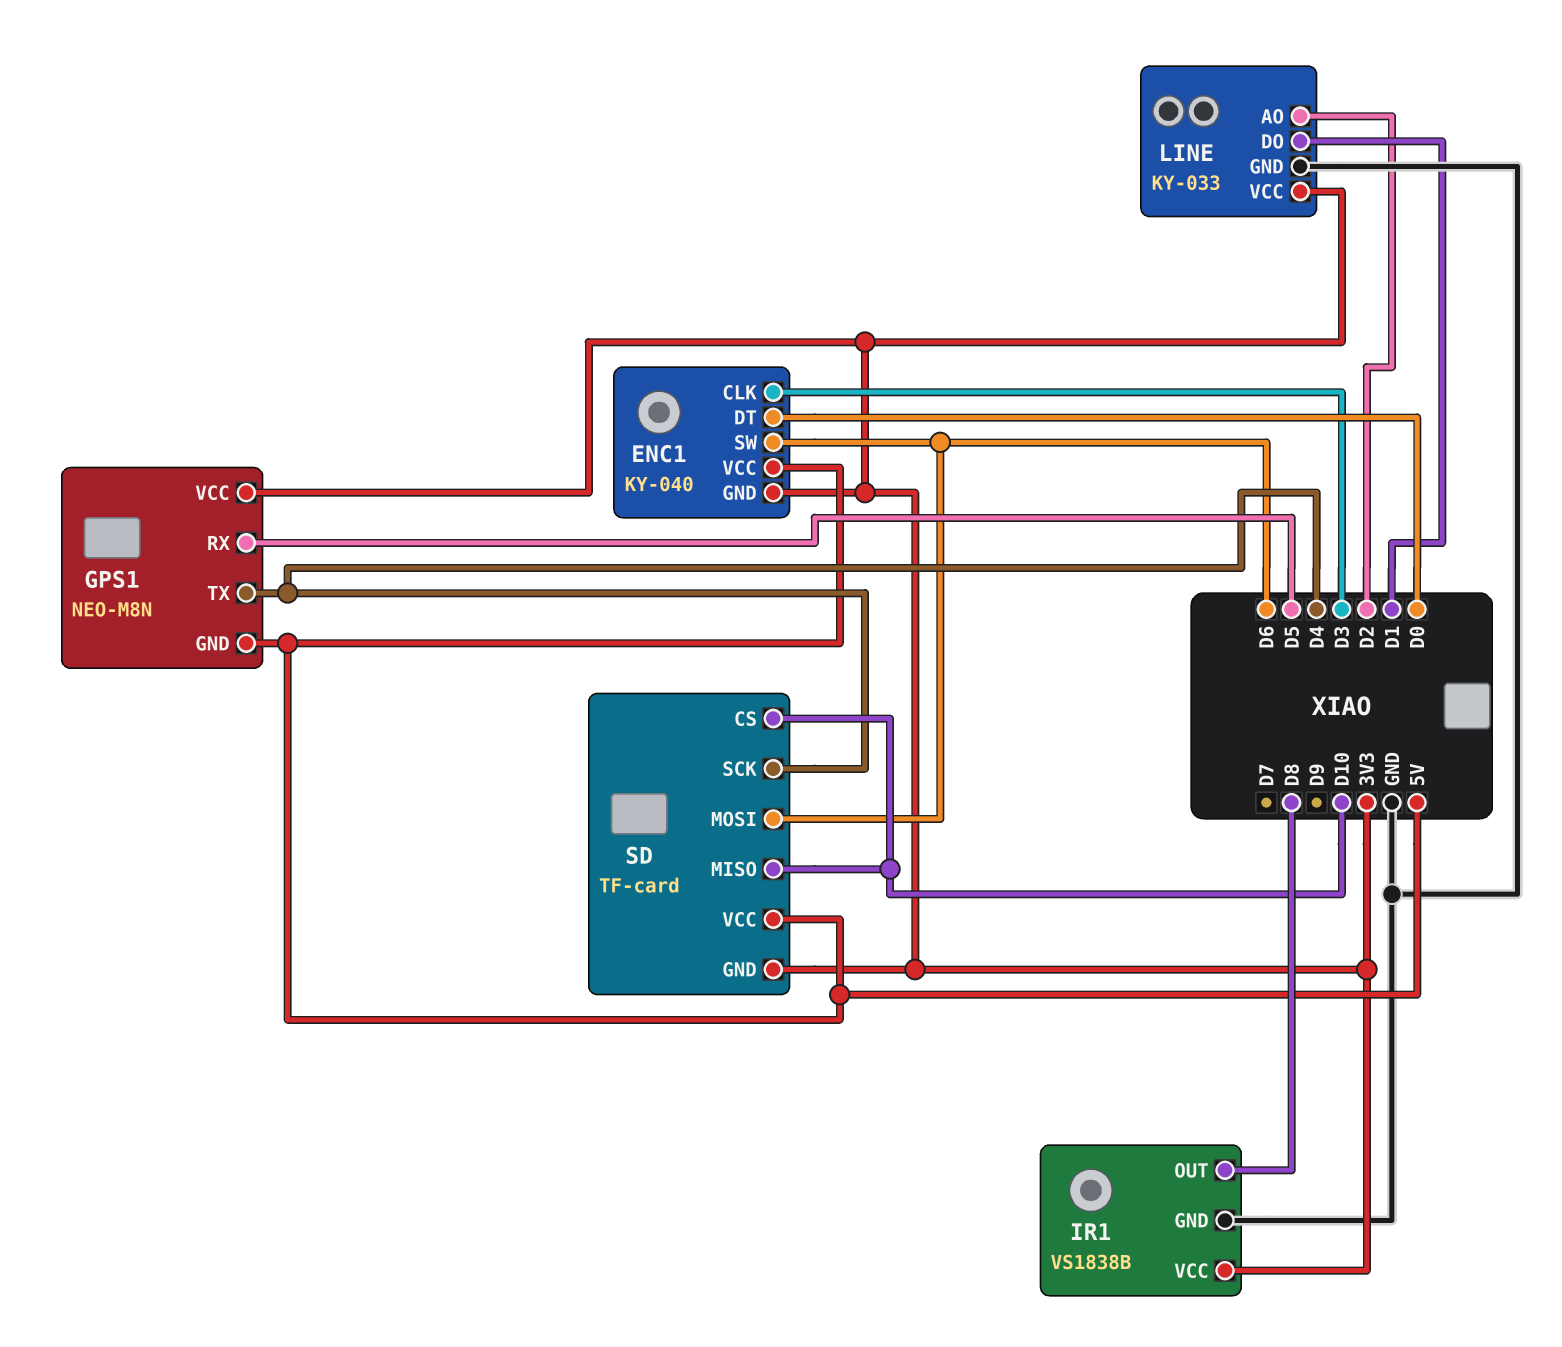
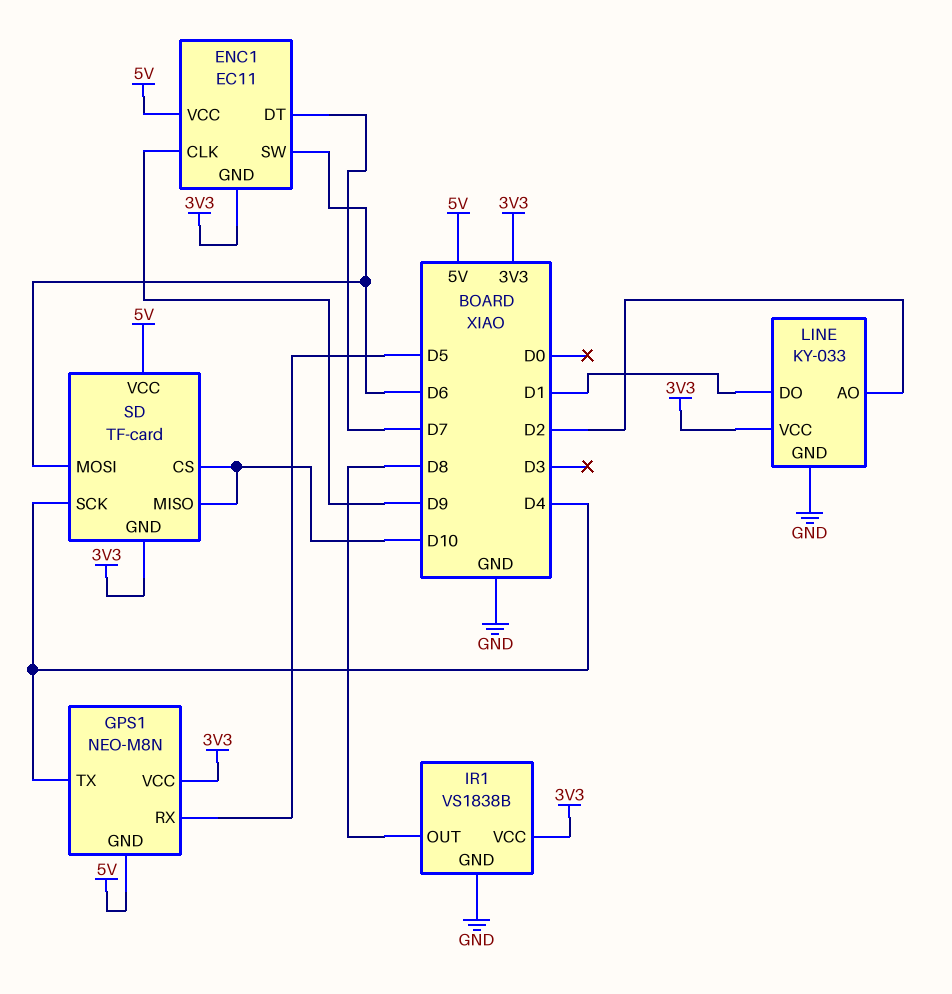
ENC1: KY-040 -> EC11
ENC1 pin CLK: D3 -> D9
ENC1 pin DT: D0 -> D7

